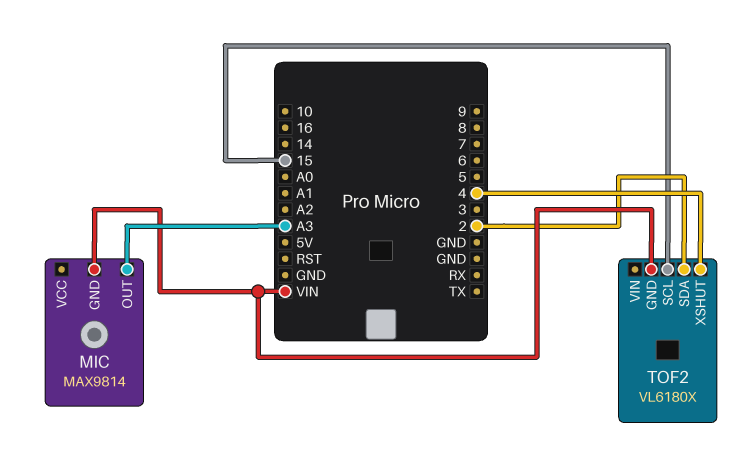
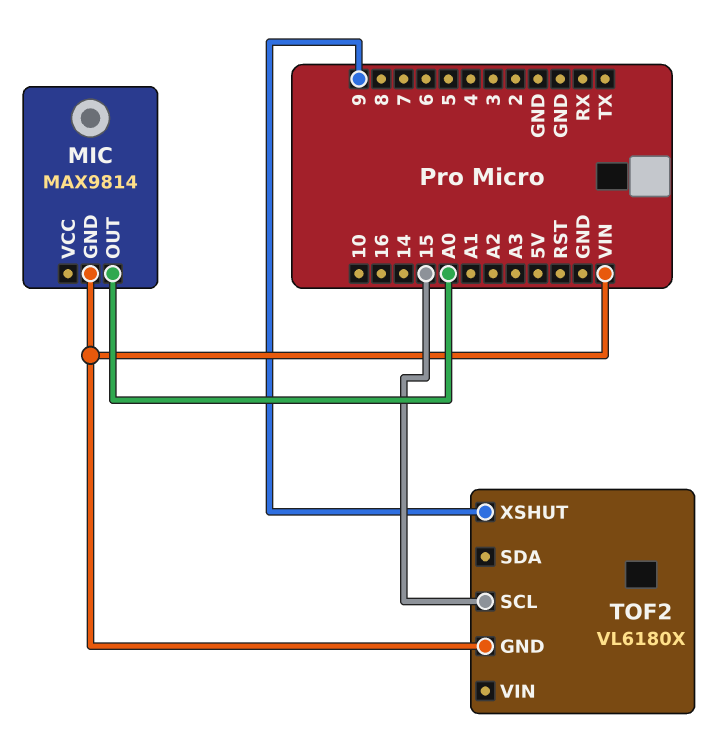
MIC pin OUT: A3 -> A0
TOF2 pin SDA: 2 -> none
TOF2 pin XSHUT: 4 -> 9

